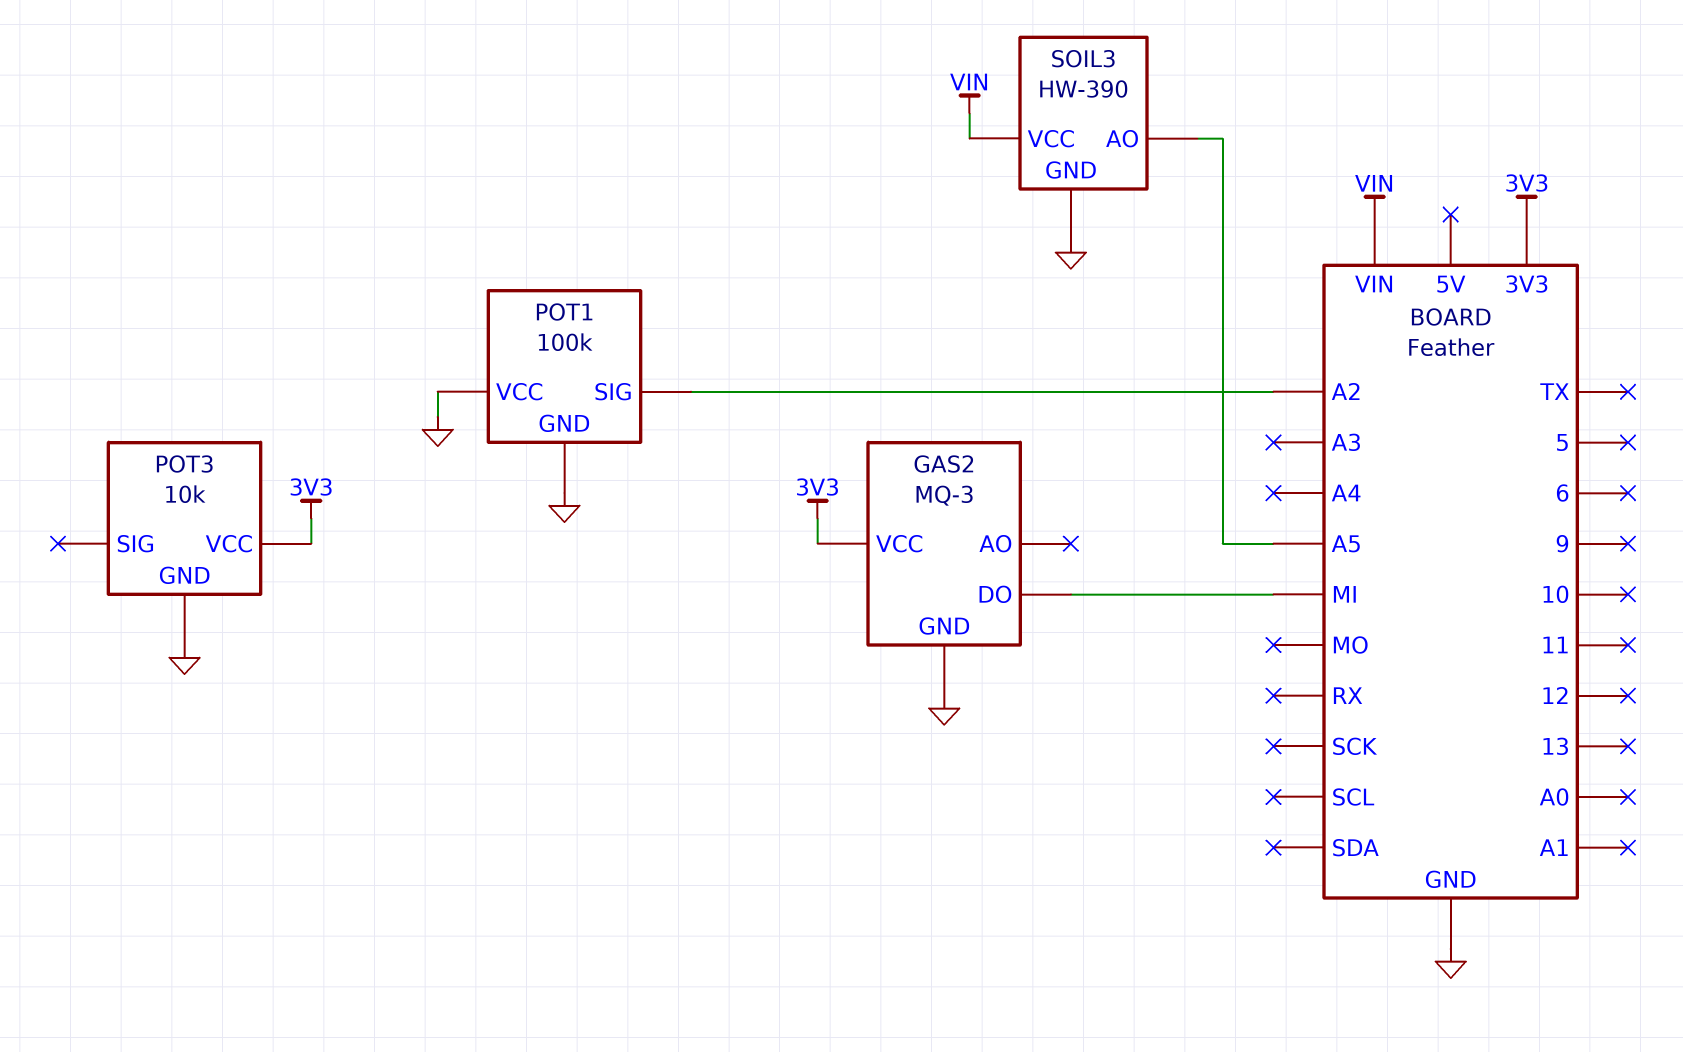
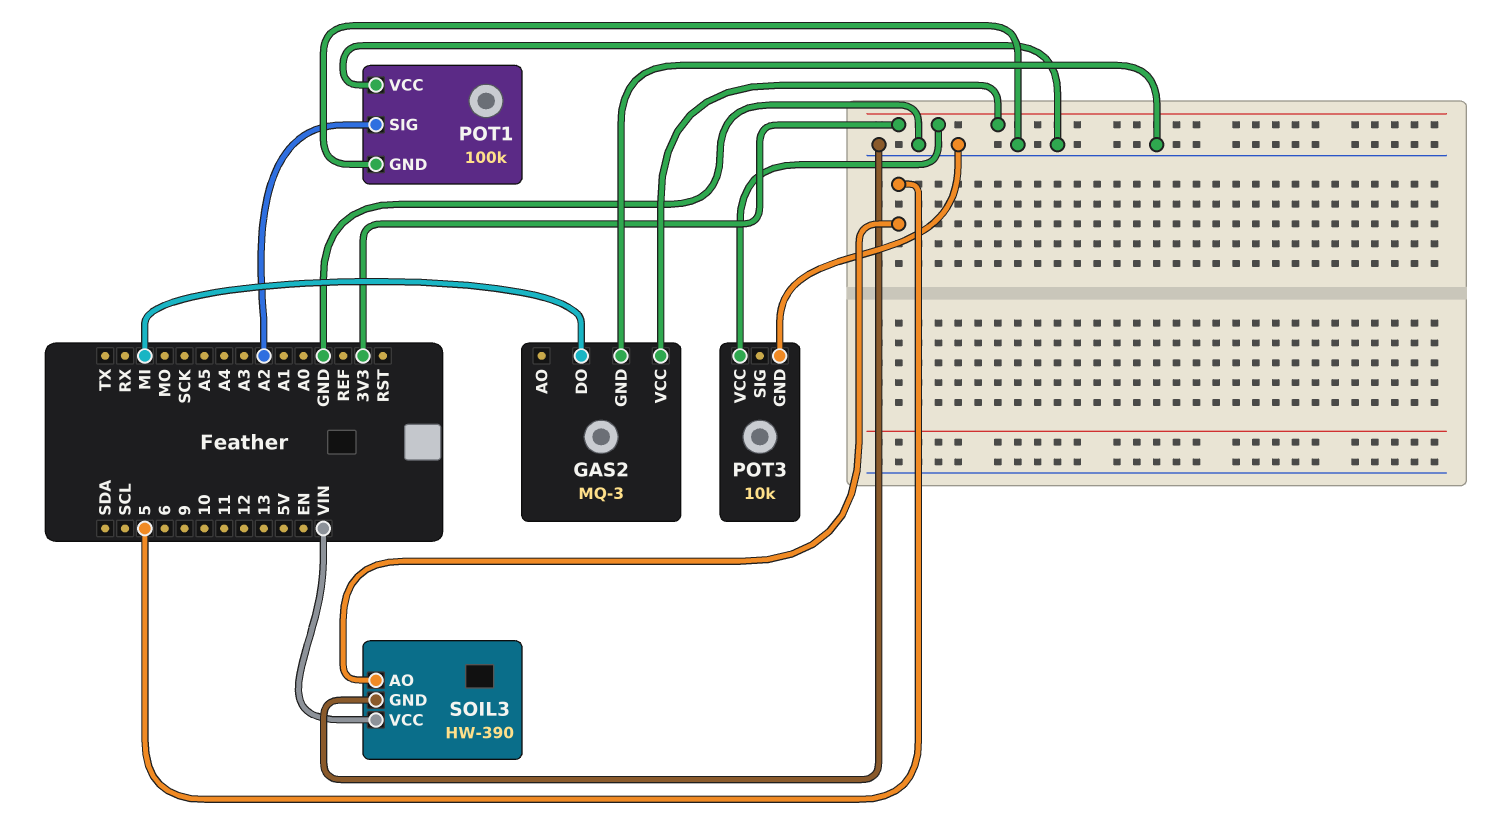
SOIL3 pin AO: A5 -> 5

